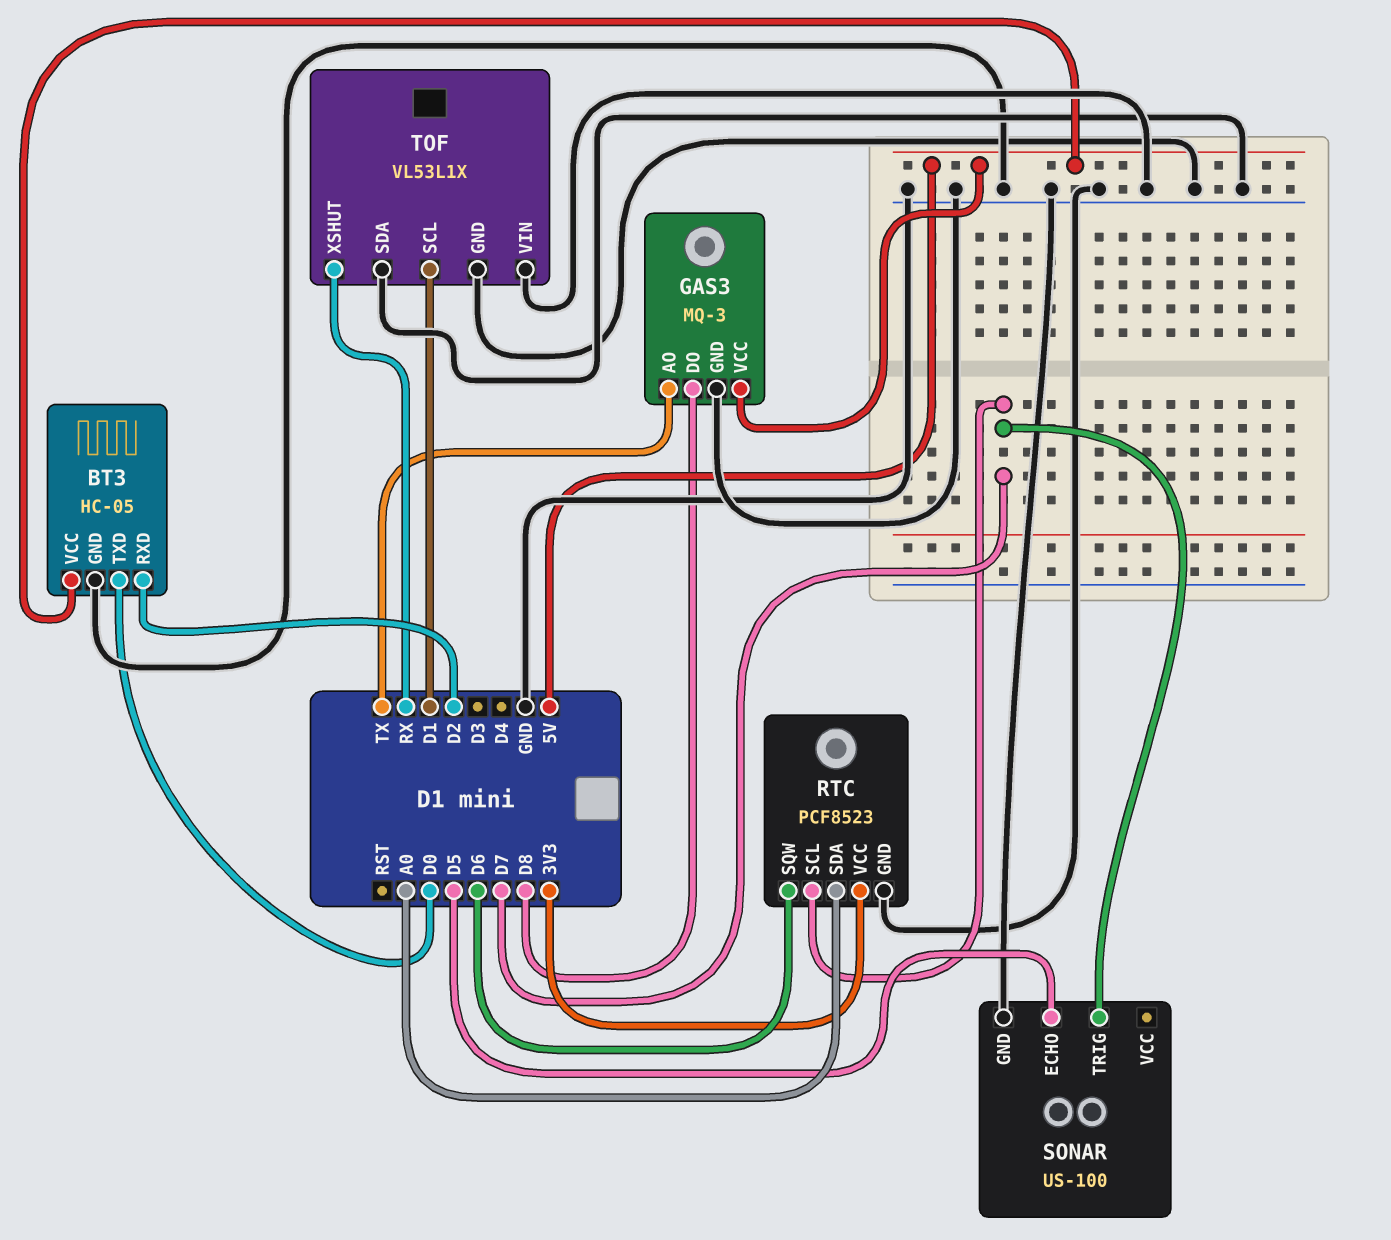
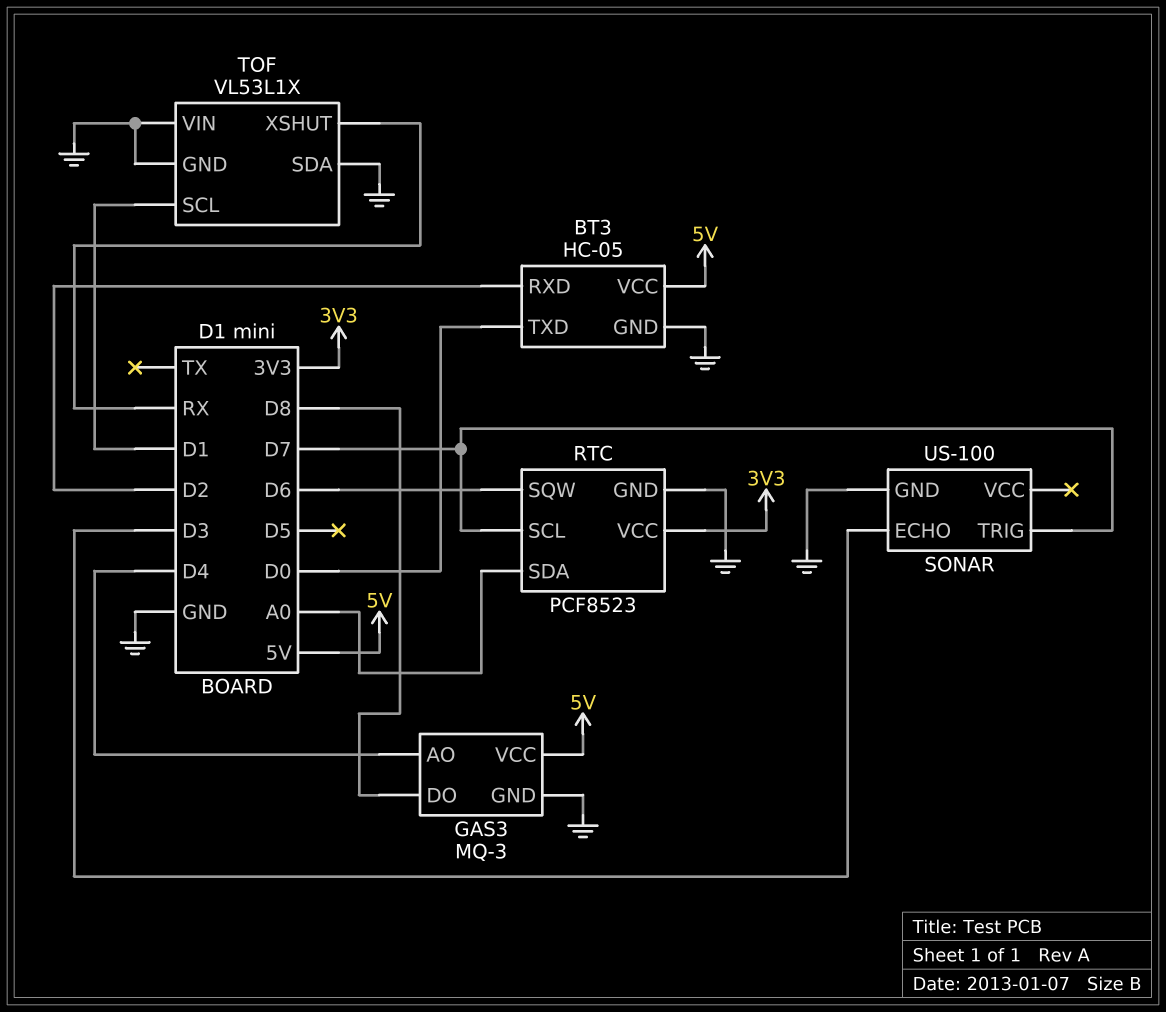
GAS3 pin AO: TX -> D4
SONAR pin ECHO: D5 -> D3

